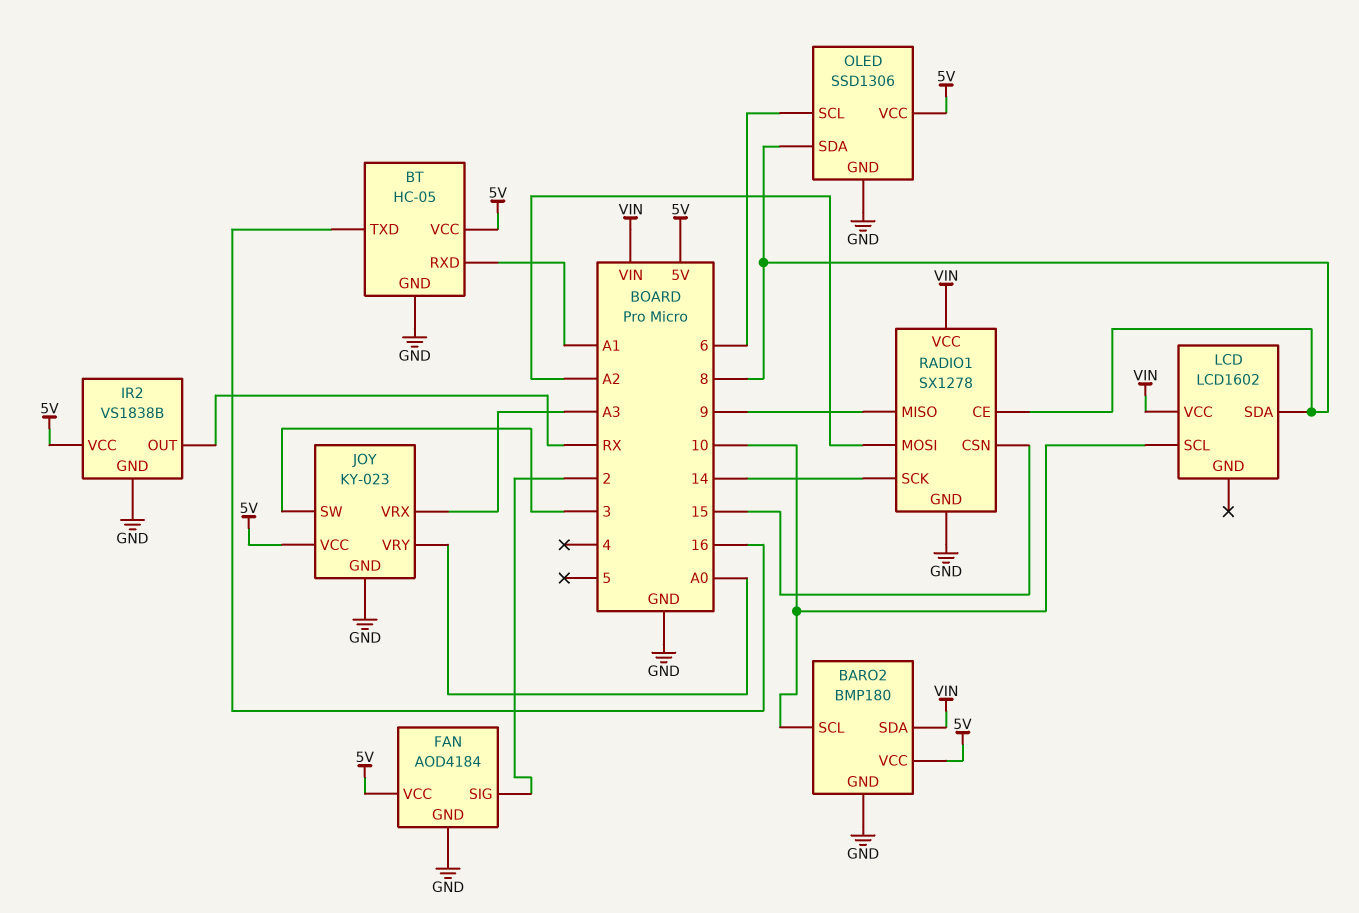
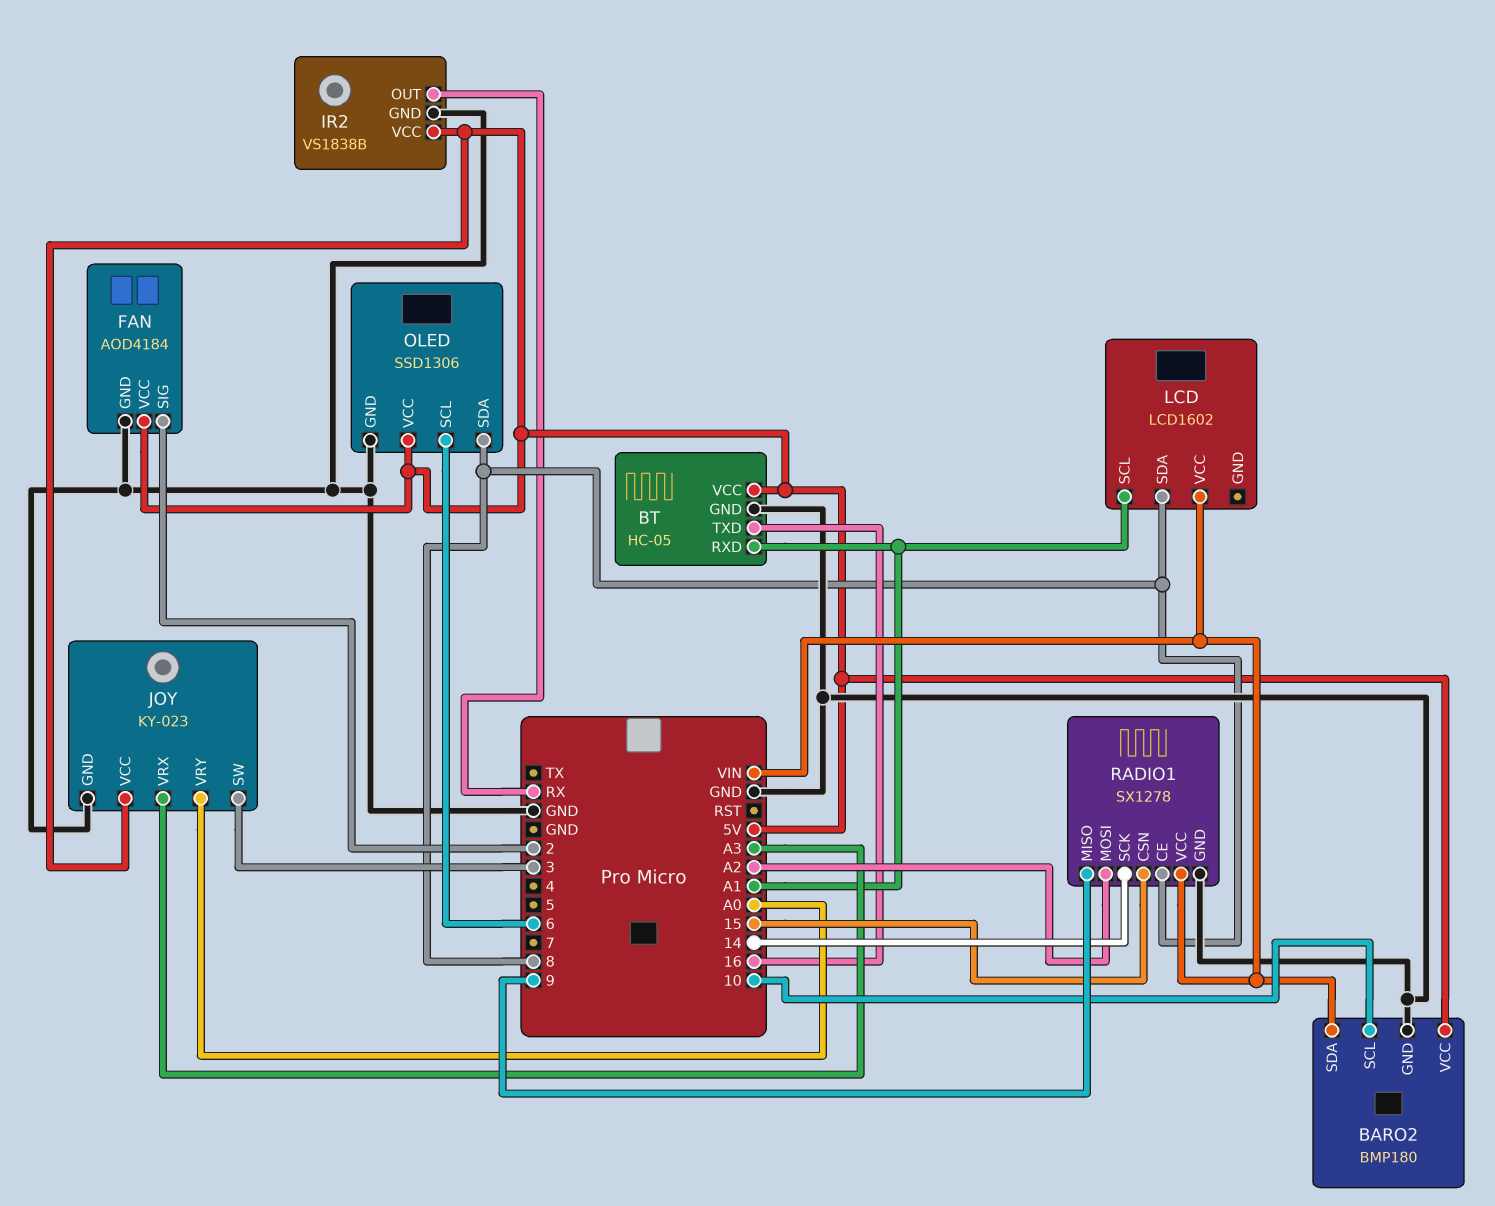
LCD pin SCL: 10 -> A1

